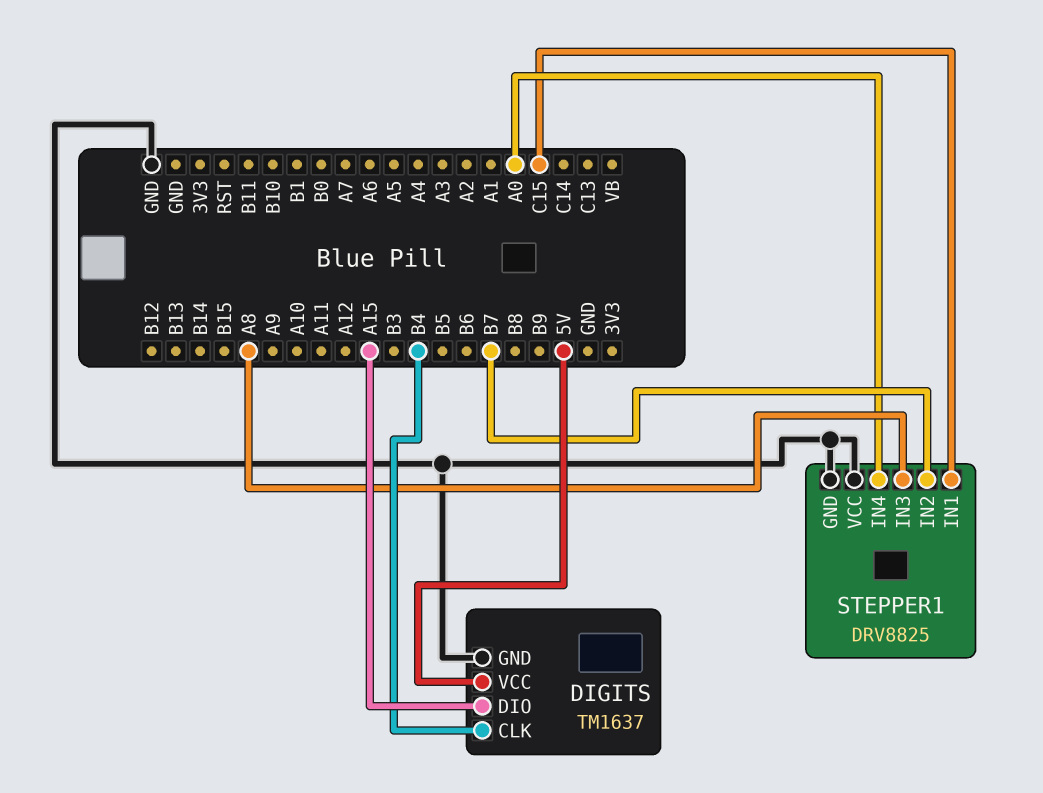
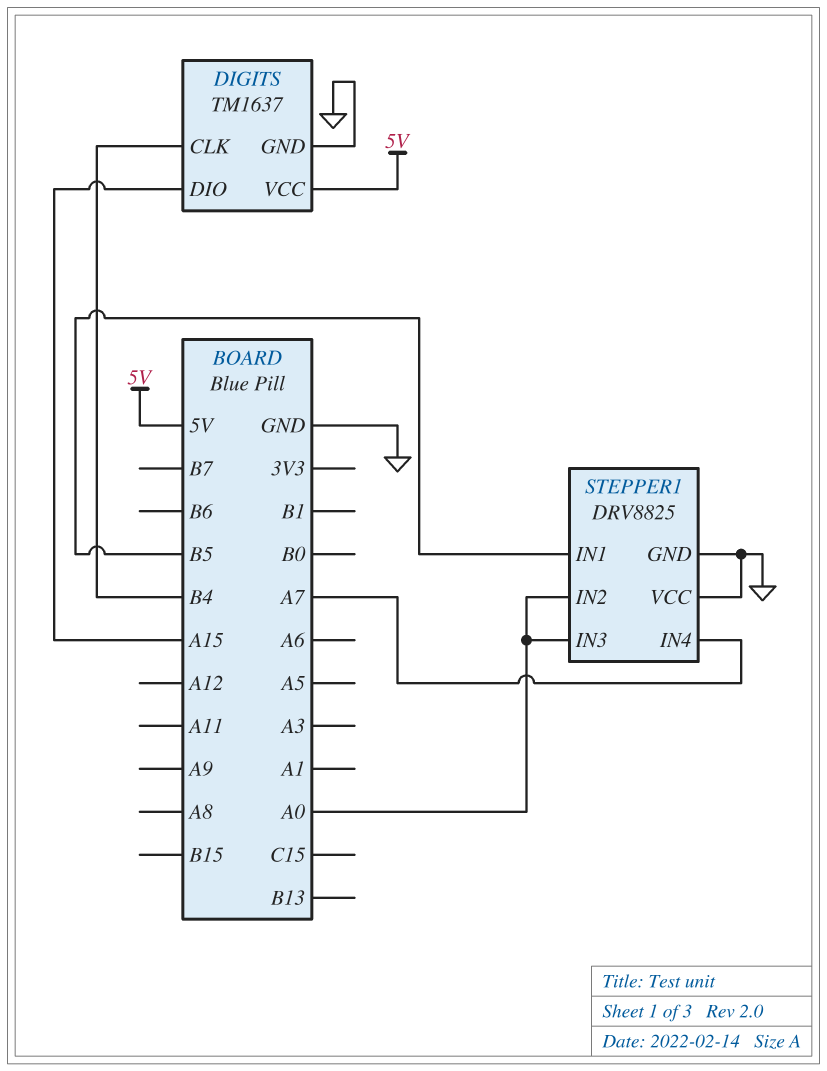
STEPPER1 pin IN1: C15 -> B5
STEPPER1 pin IN2: B7 -> A0
STEPPER1 pin IN3: A8 -> A0
STEPPER1 pin IN4: A0 -> A7

